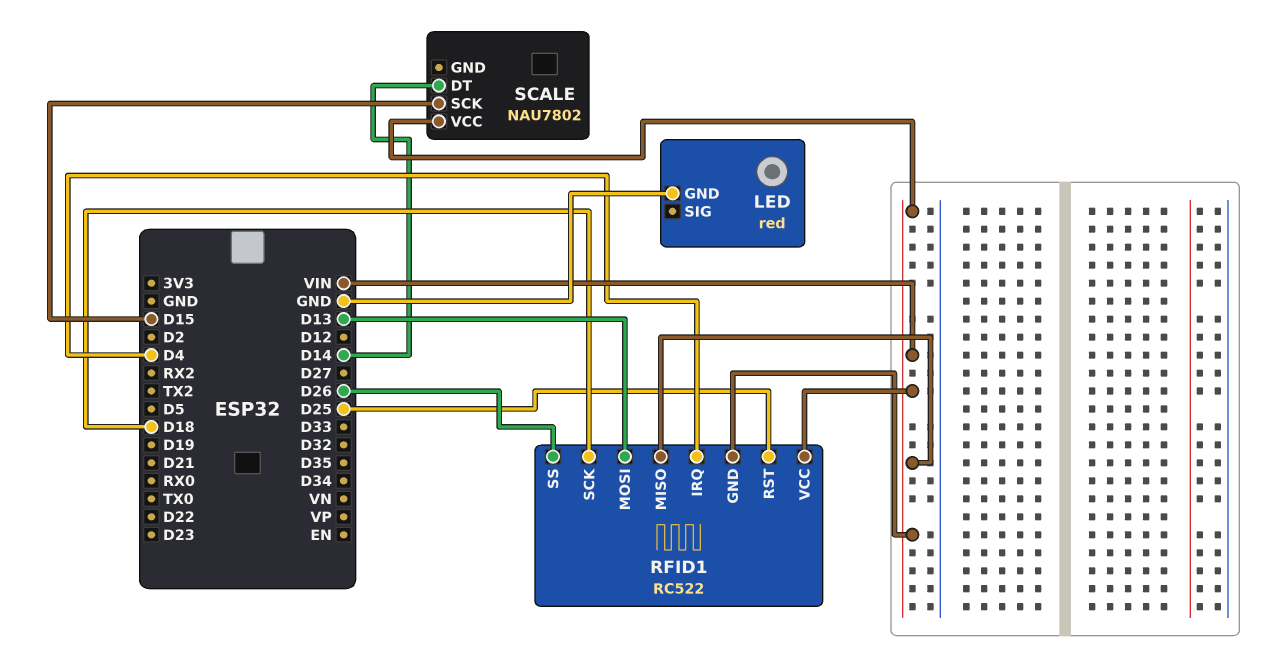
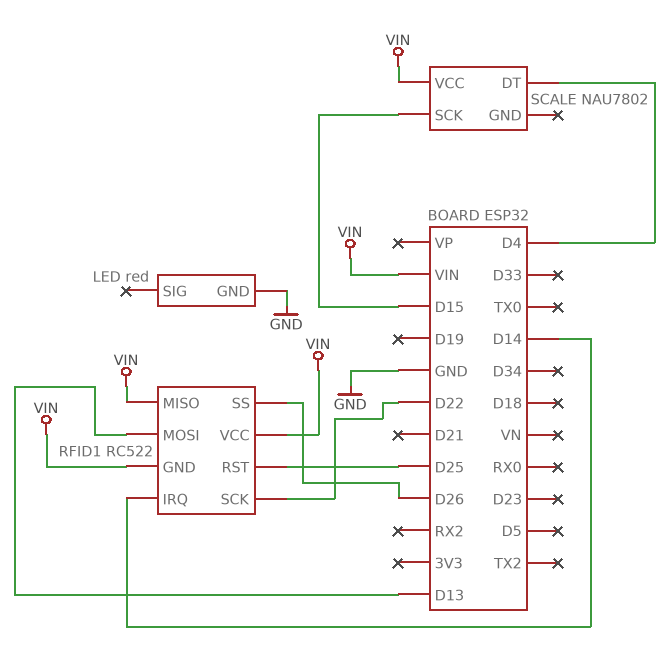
RFID1 pin IRQ: D4 -> D14
RFID1 pin SCK: D18 -> D22
SCALE pin DT: D14 -> D4

